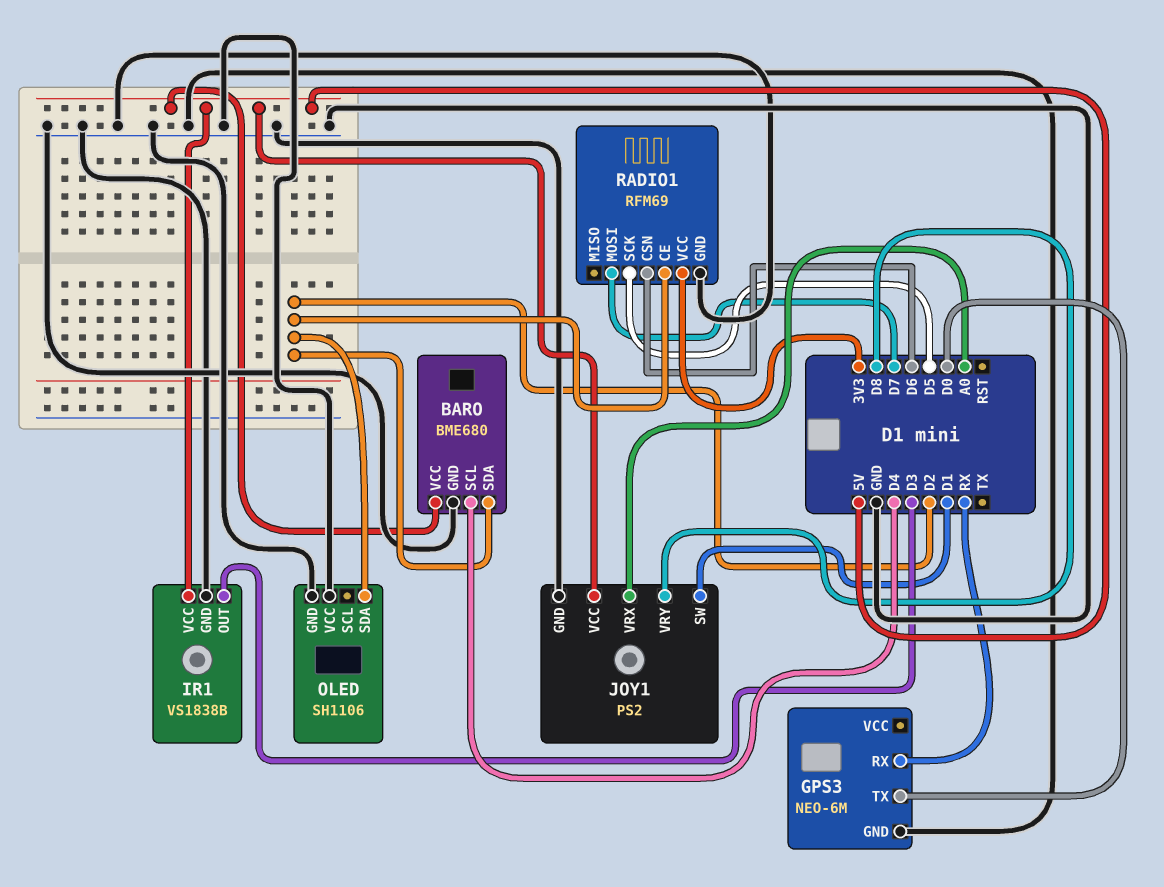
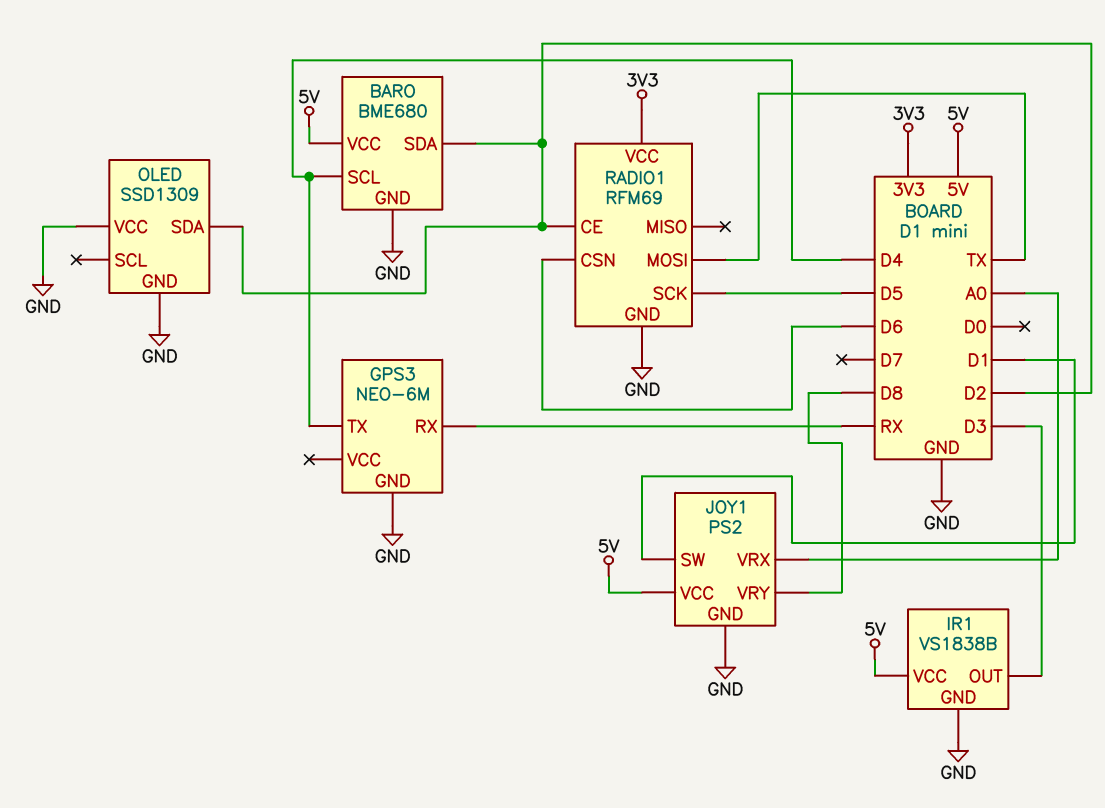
GPS3 pin TX: D0 -> D4
OLED: SH1106 -> SSD1309
RADIO1 pin MOSI: D7 -> TX

